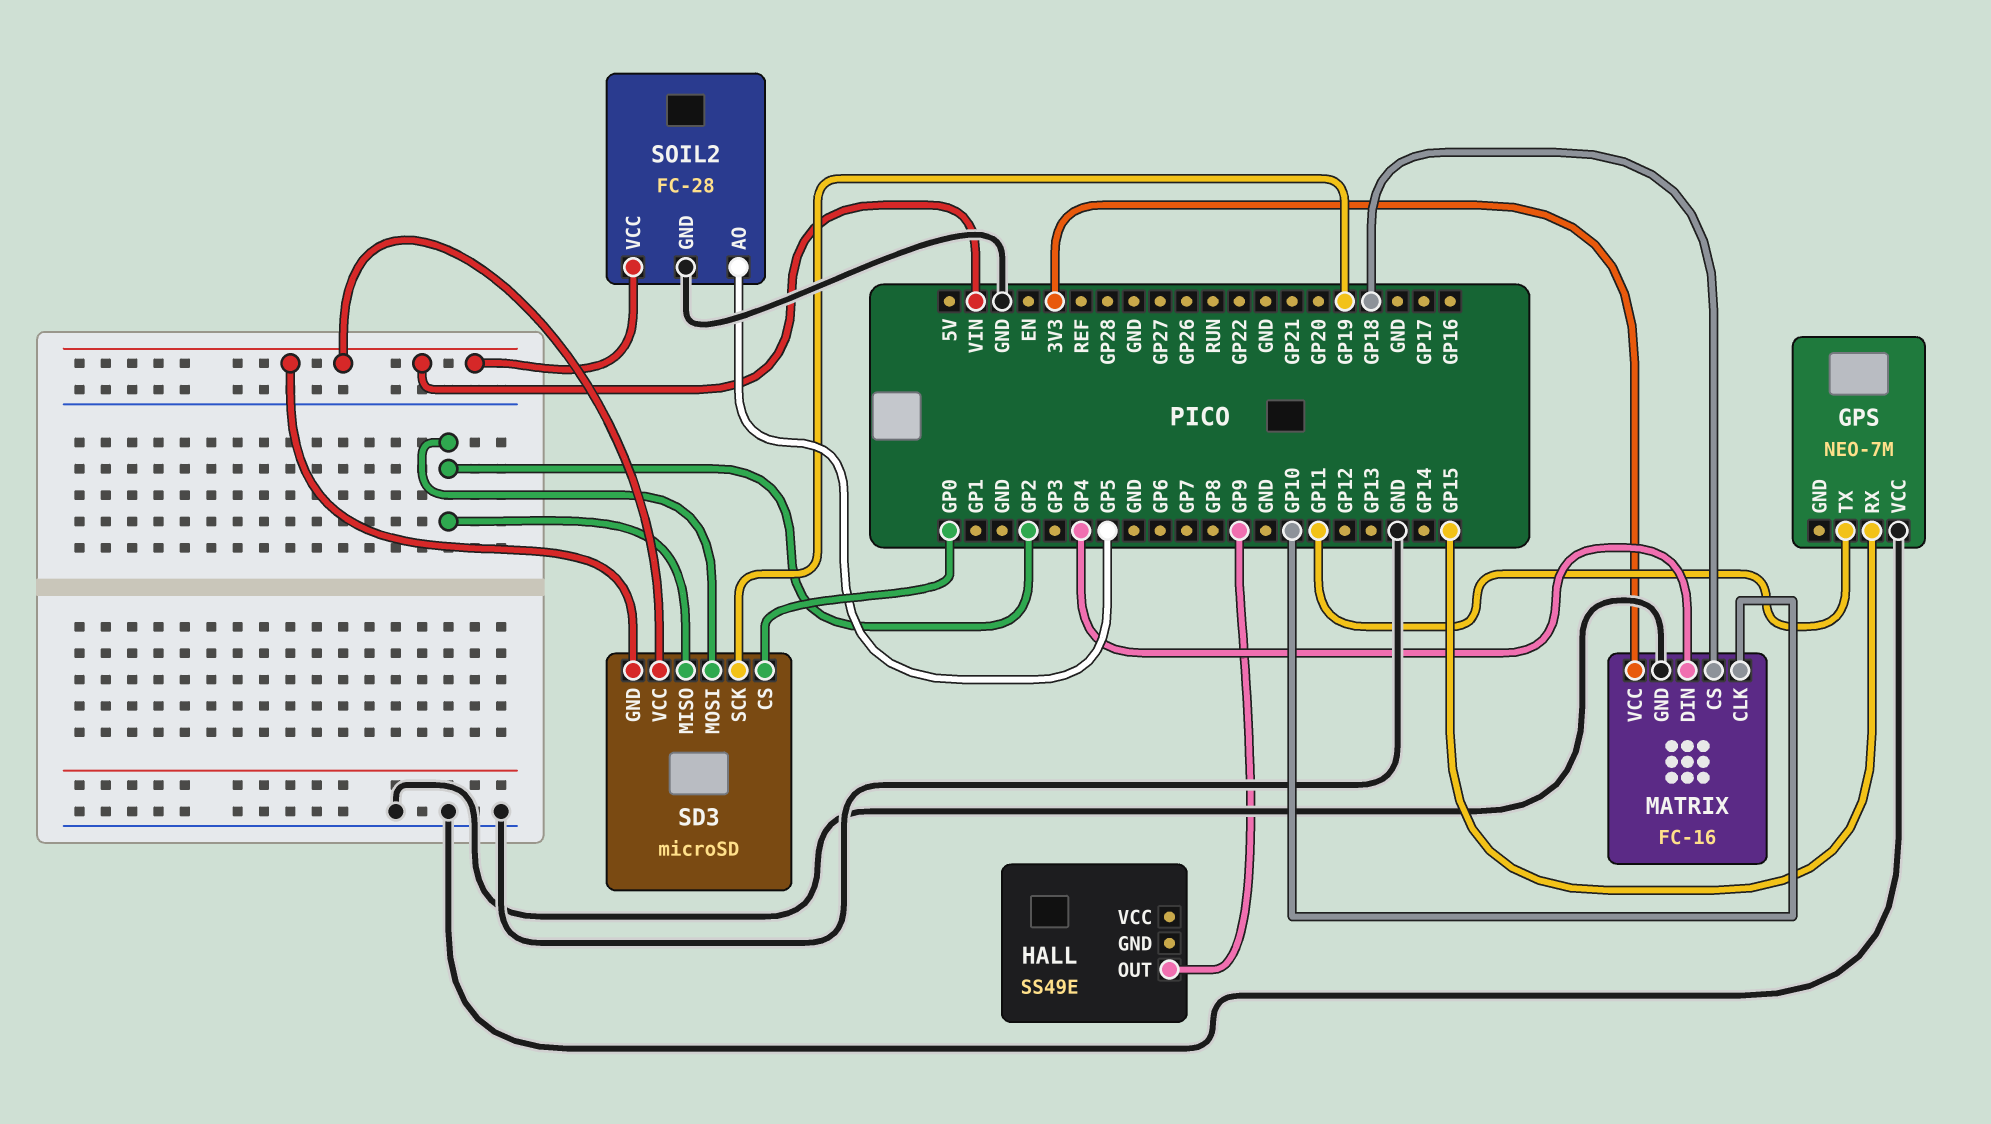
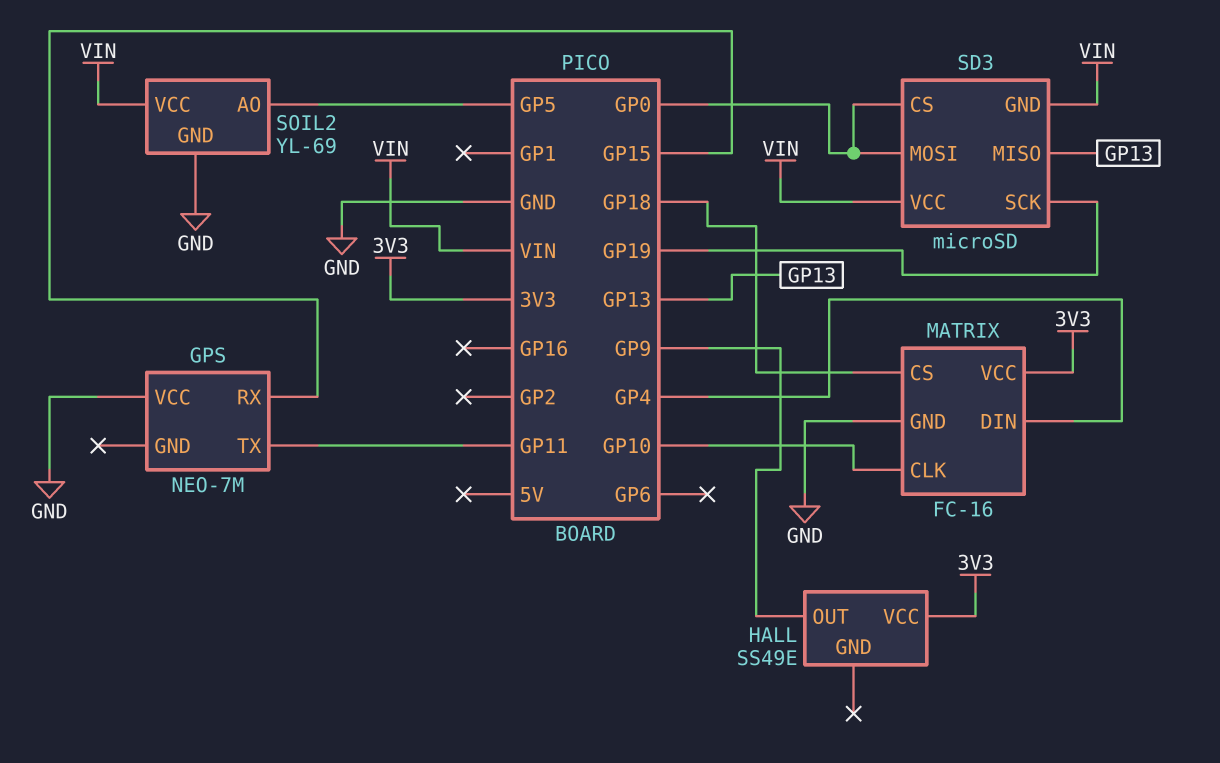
HALL pin VCC: none -> 3V3
SD3 pin MISO: GP2 -> GP13
SD3 pin MOSI: GP2 -> GP0
SOIL2: FC-28 -> YL-69

